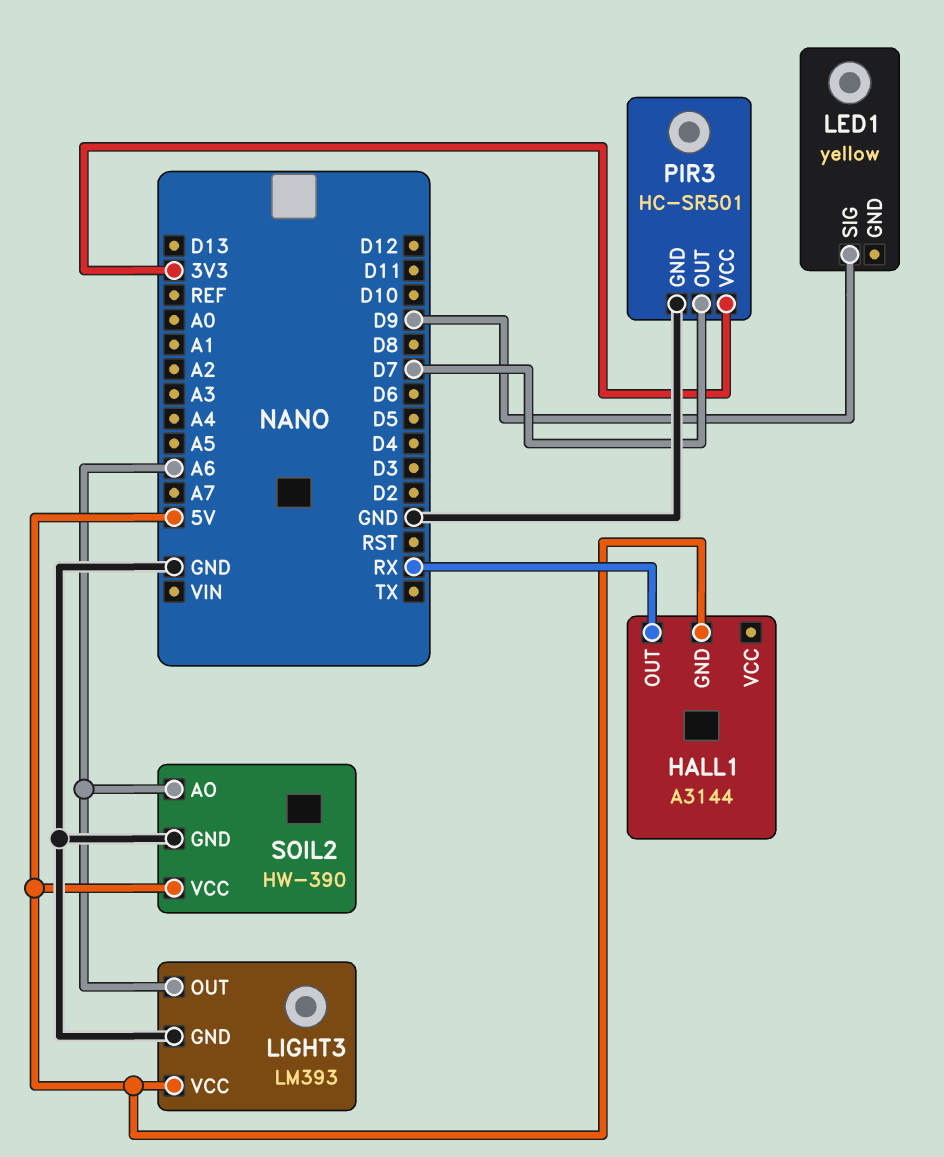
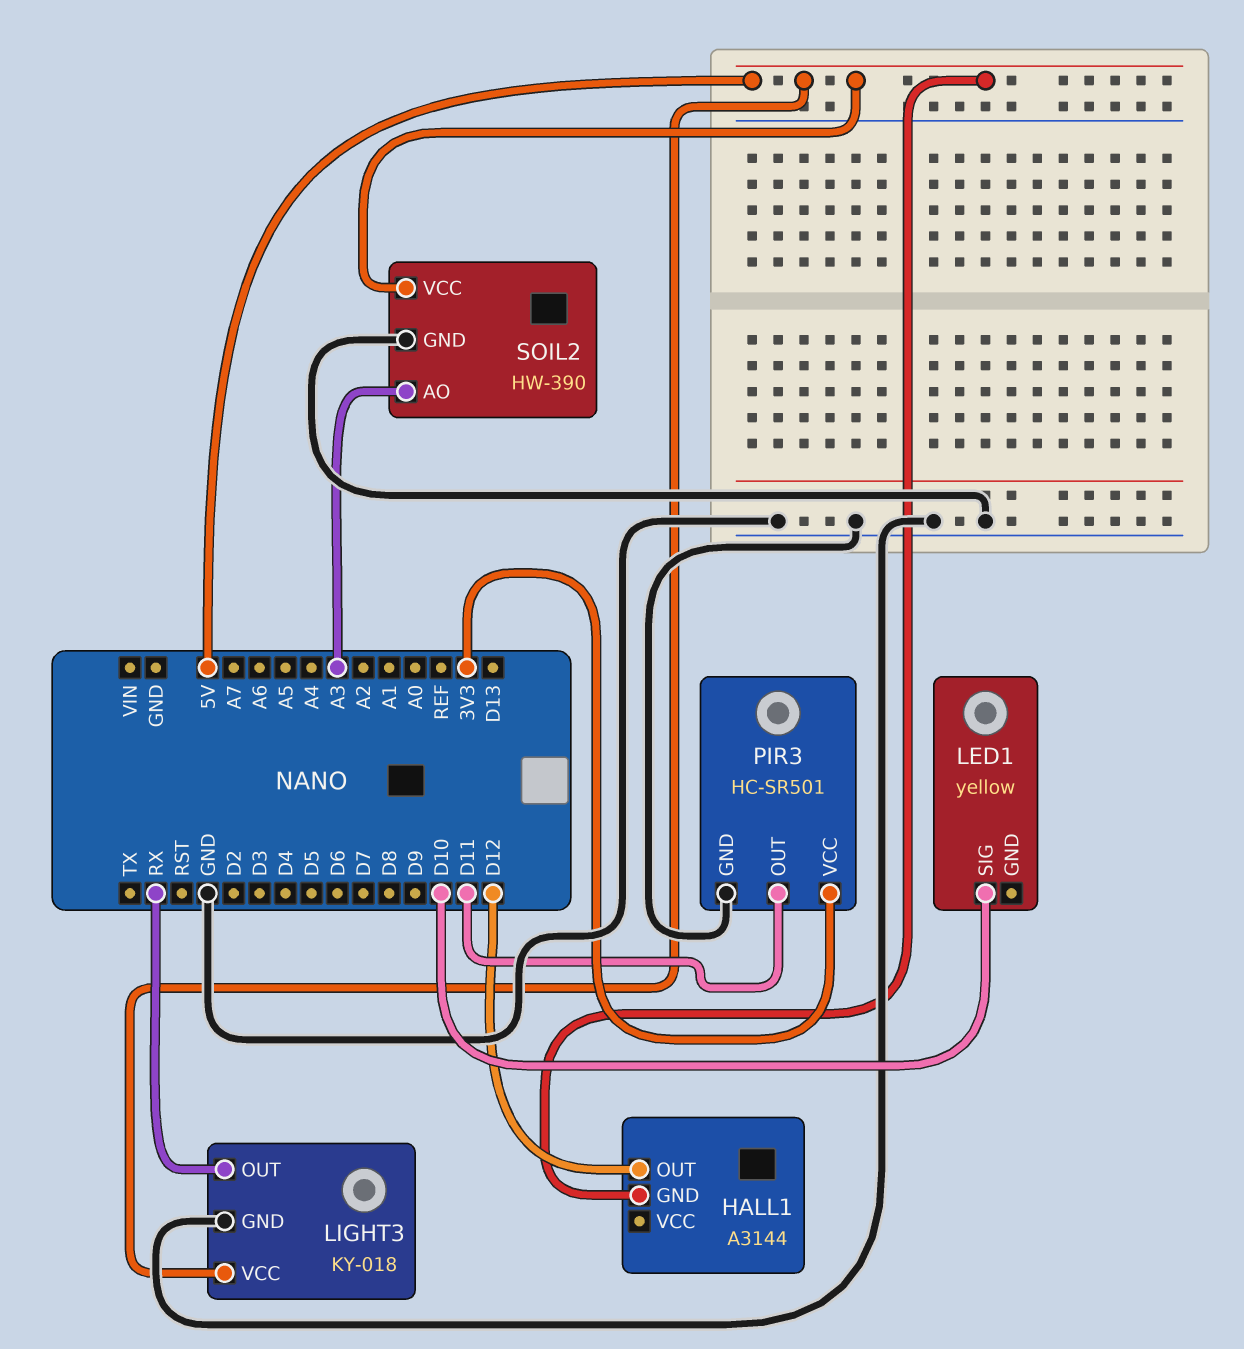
HALL1 pin OUT: RX -> D12
LED1 pin SIG: D9 -> D10
LIGHT3: LM393 -> KY-018
LIGHT3 pin OUT: A6 -> RX
PIR3 pin OUT: D7 -> D11
SOIL2 pin AO: A6 -> A3

